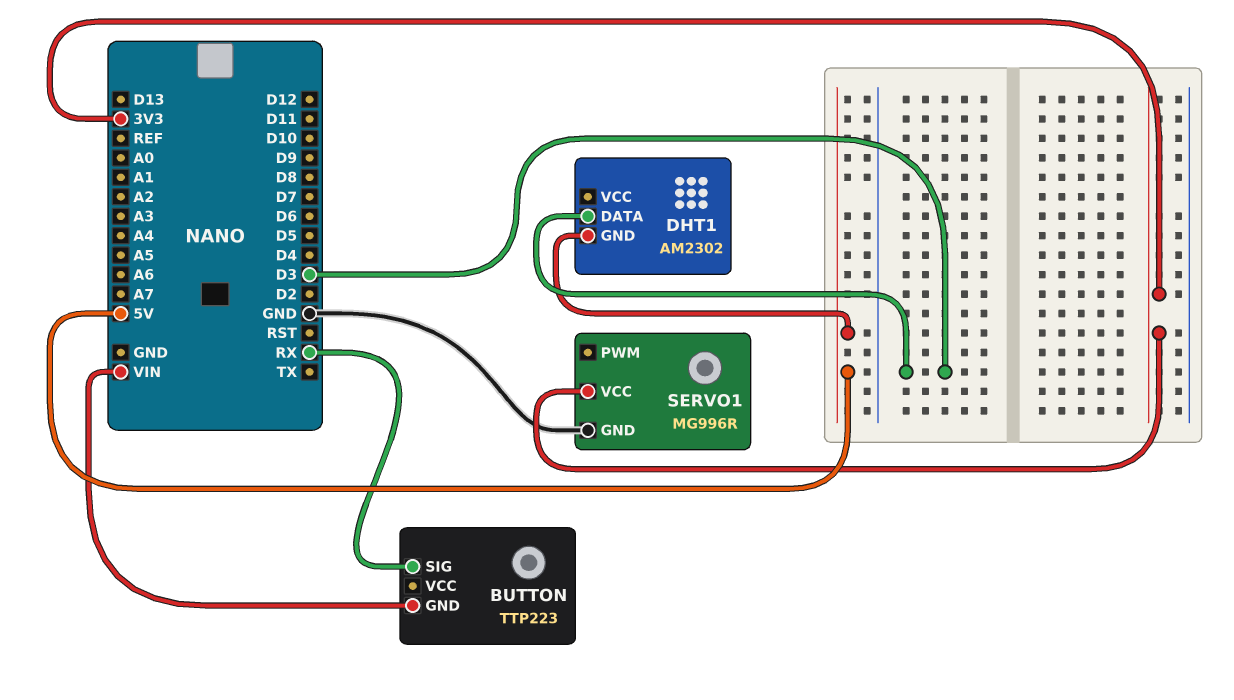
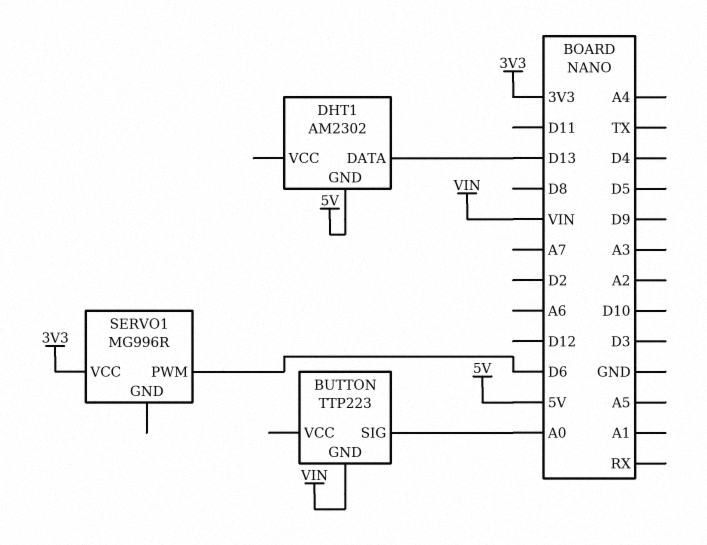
BUTTON pin SIG: RX -> A0
DHT1 pin DATA: D3 -> D13
SERVO1 pin GND: GND -> none
SERVO1 pin PWM: none -> D6

